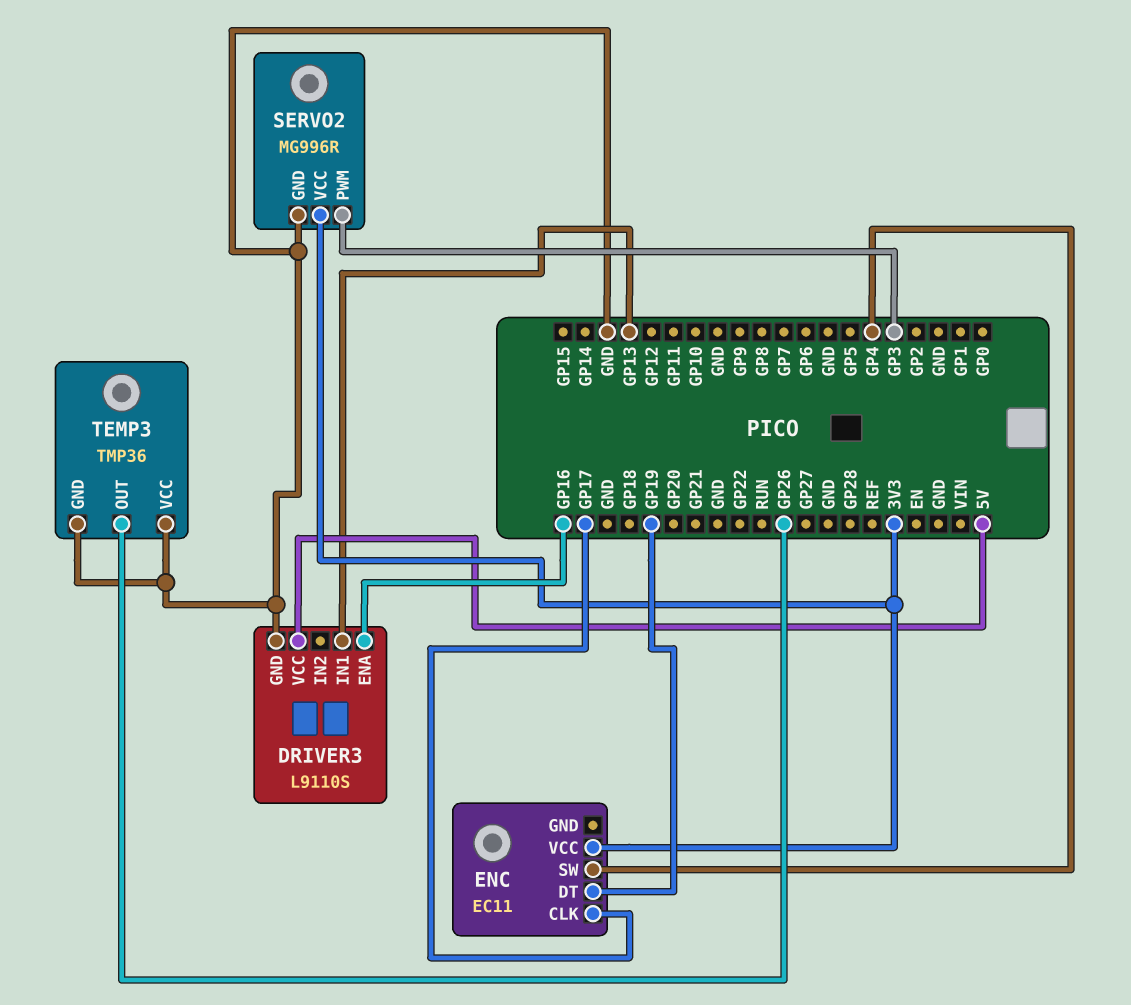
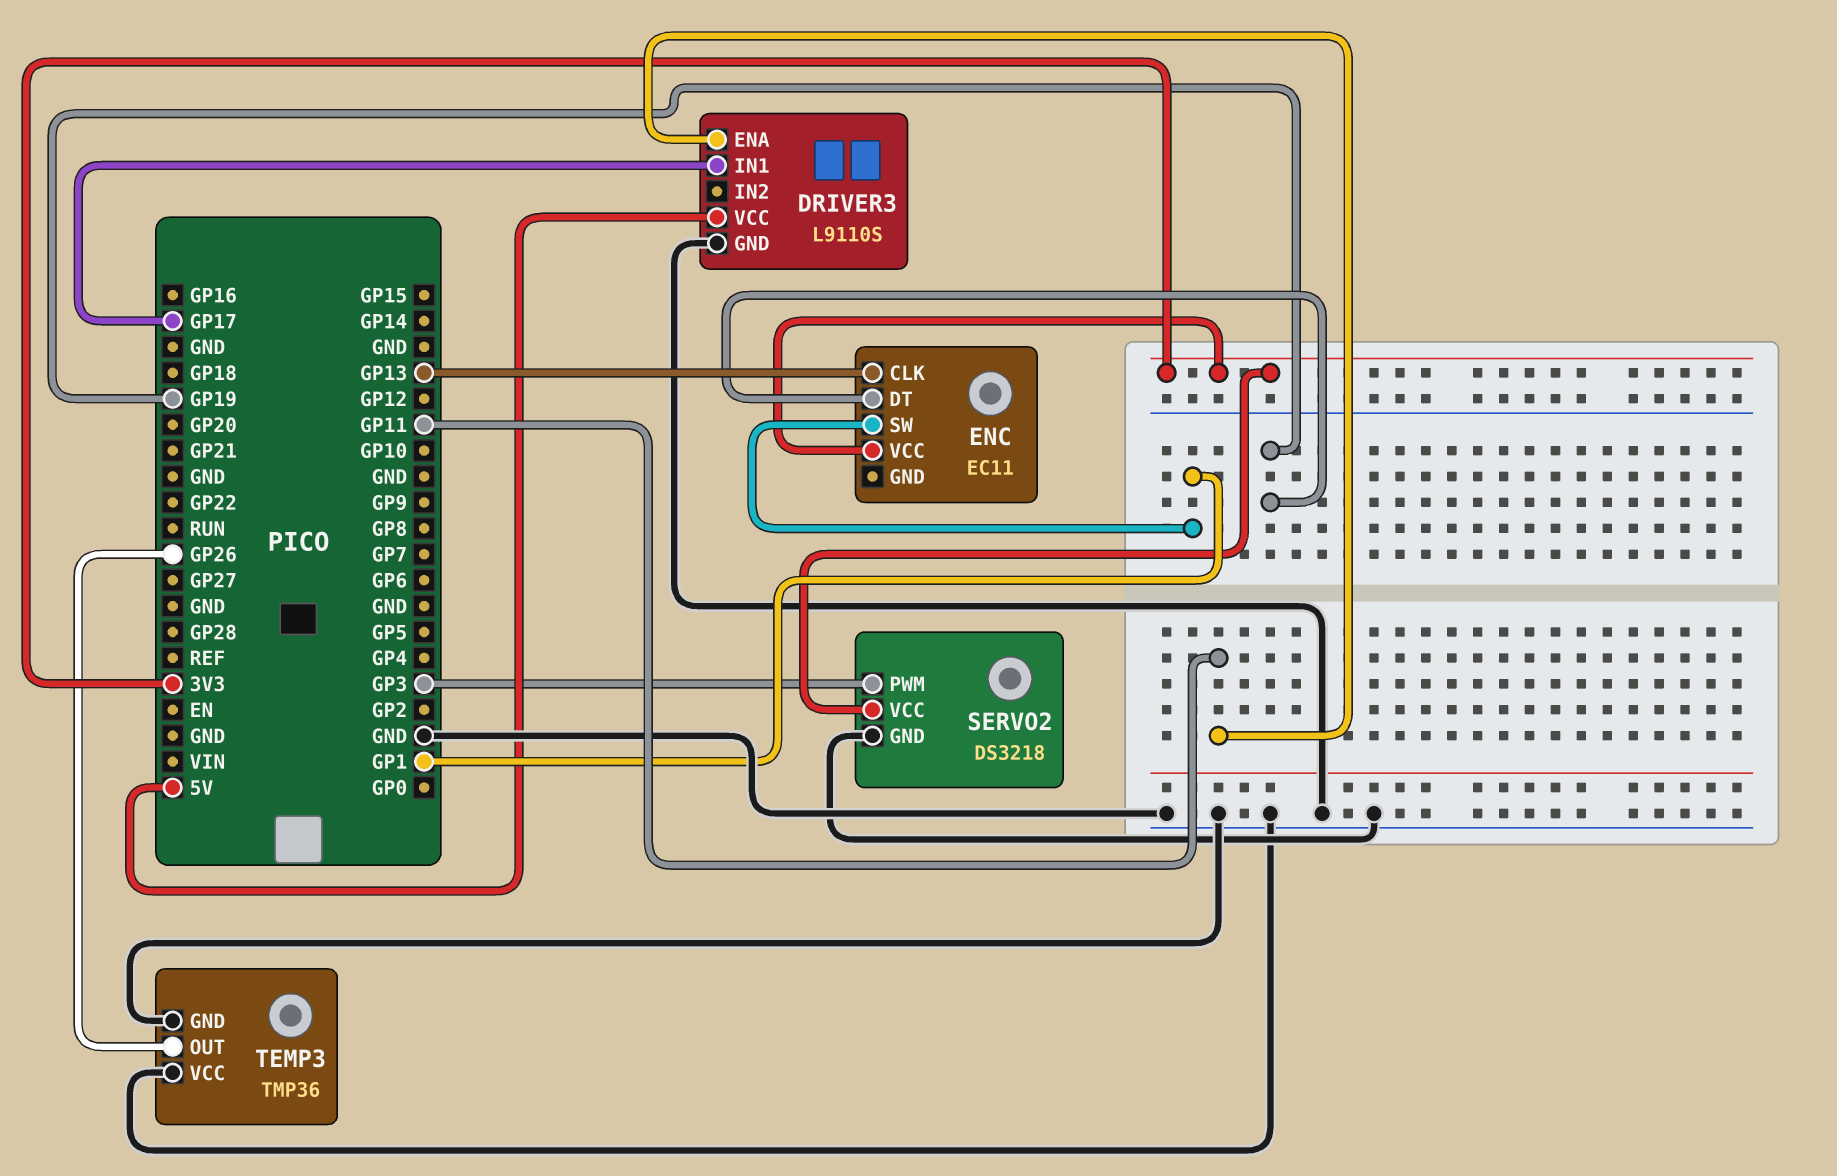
DRIVER3 pin ENA: GP16 -> GP11
DRIVER3 pin IN1: GP13 -> GP17
ENC pin CLK: GP17 -> GP13
ENC pin SW: GP4 -> GP1
SERVO2: MG996R -> DS3218

